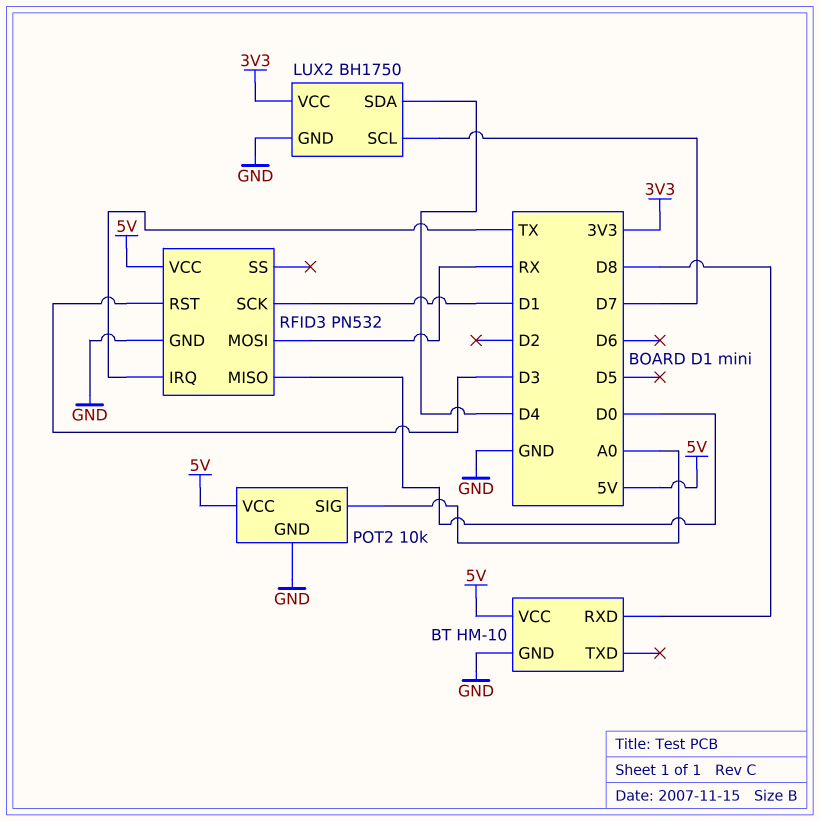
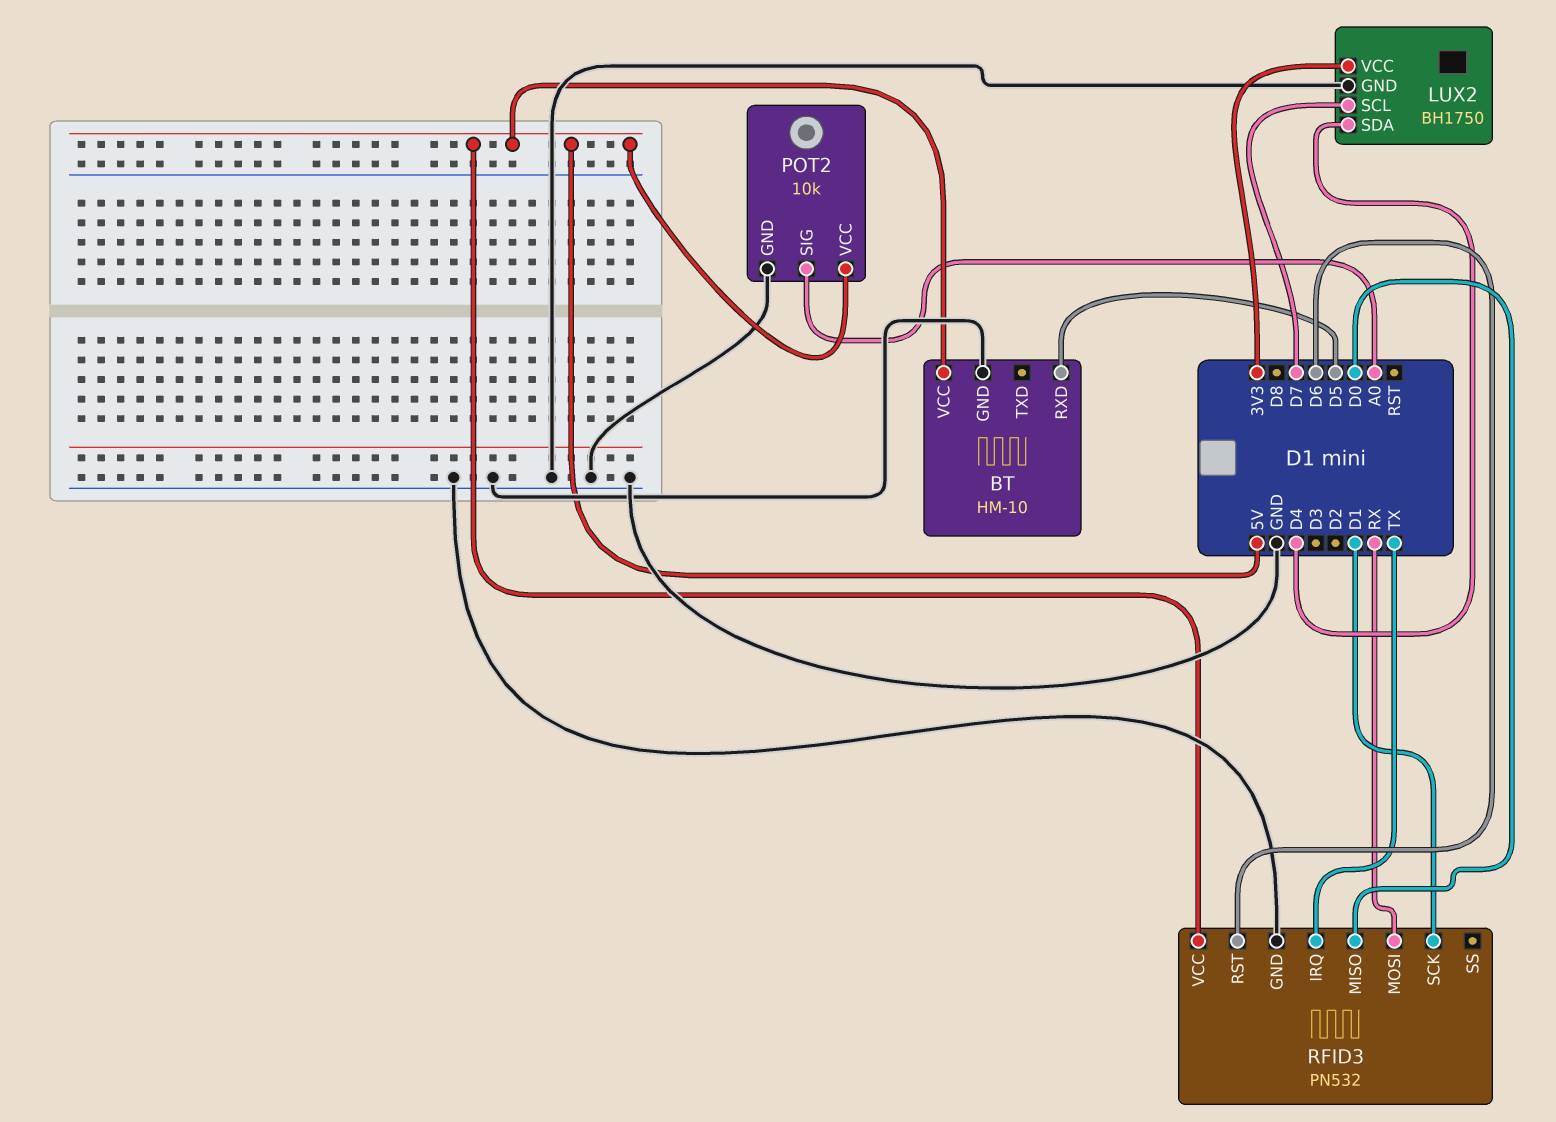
BT pin RXD: D8 -> D5
RFID3 pin RST: D3 -> D6

